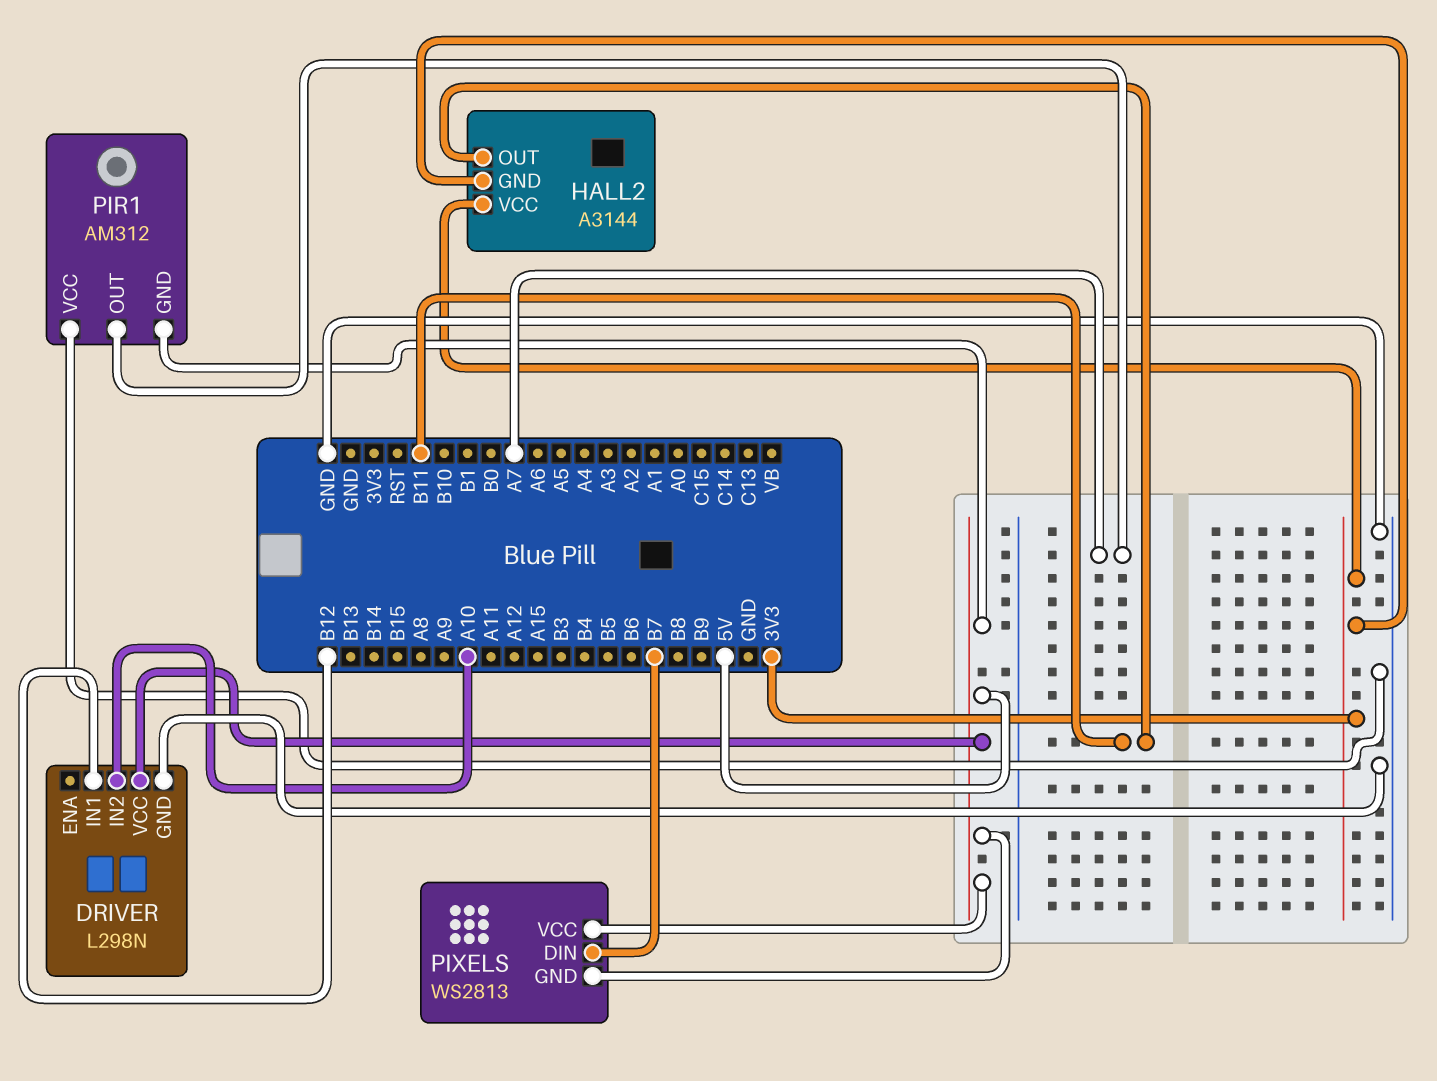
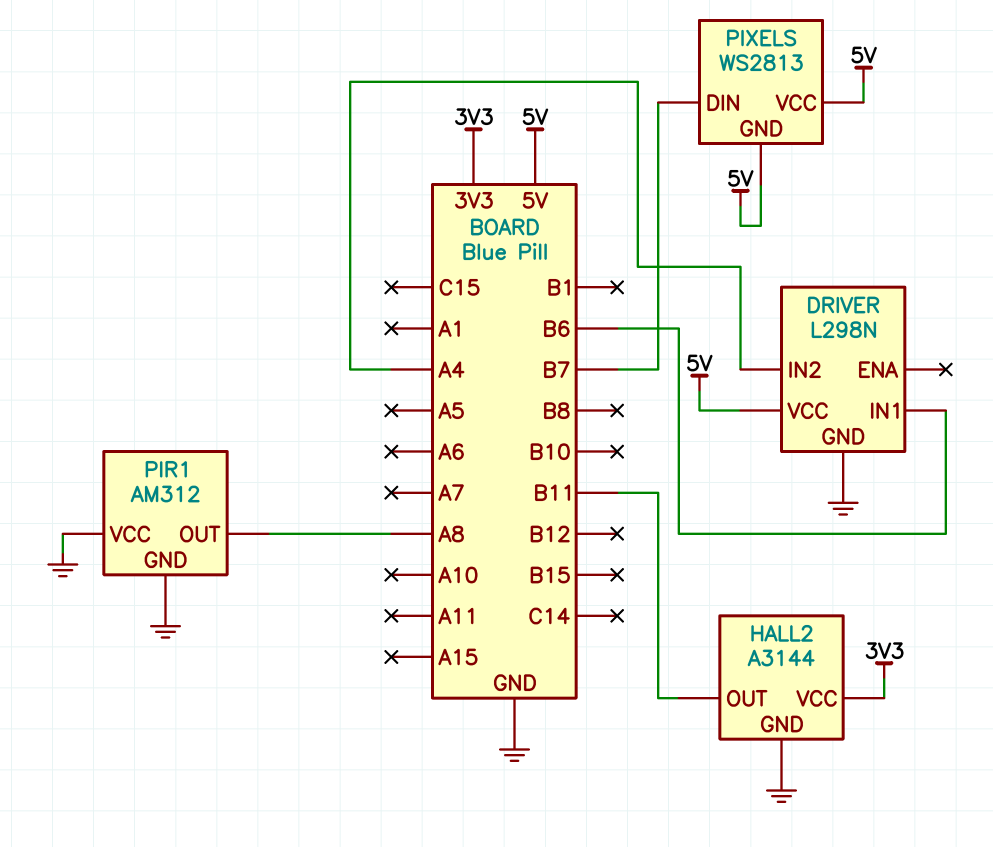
DRIVER pin IN1: B12 -> B6
DRIVER pin IN2: A10 -> A4
HALL2 pin GND: 3V3 -> GND
PIR1 pin GND: 5V -> GND
PIR1 pin OUT: A7 -> A8

